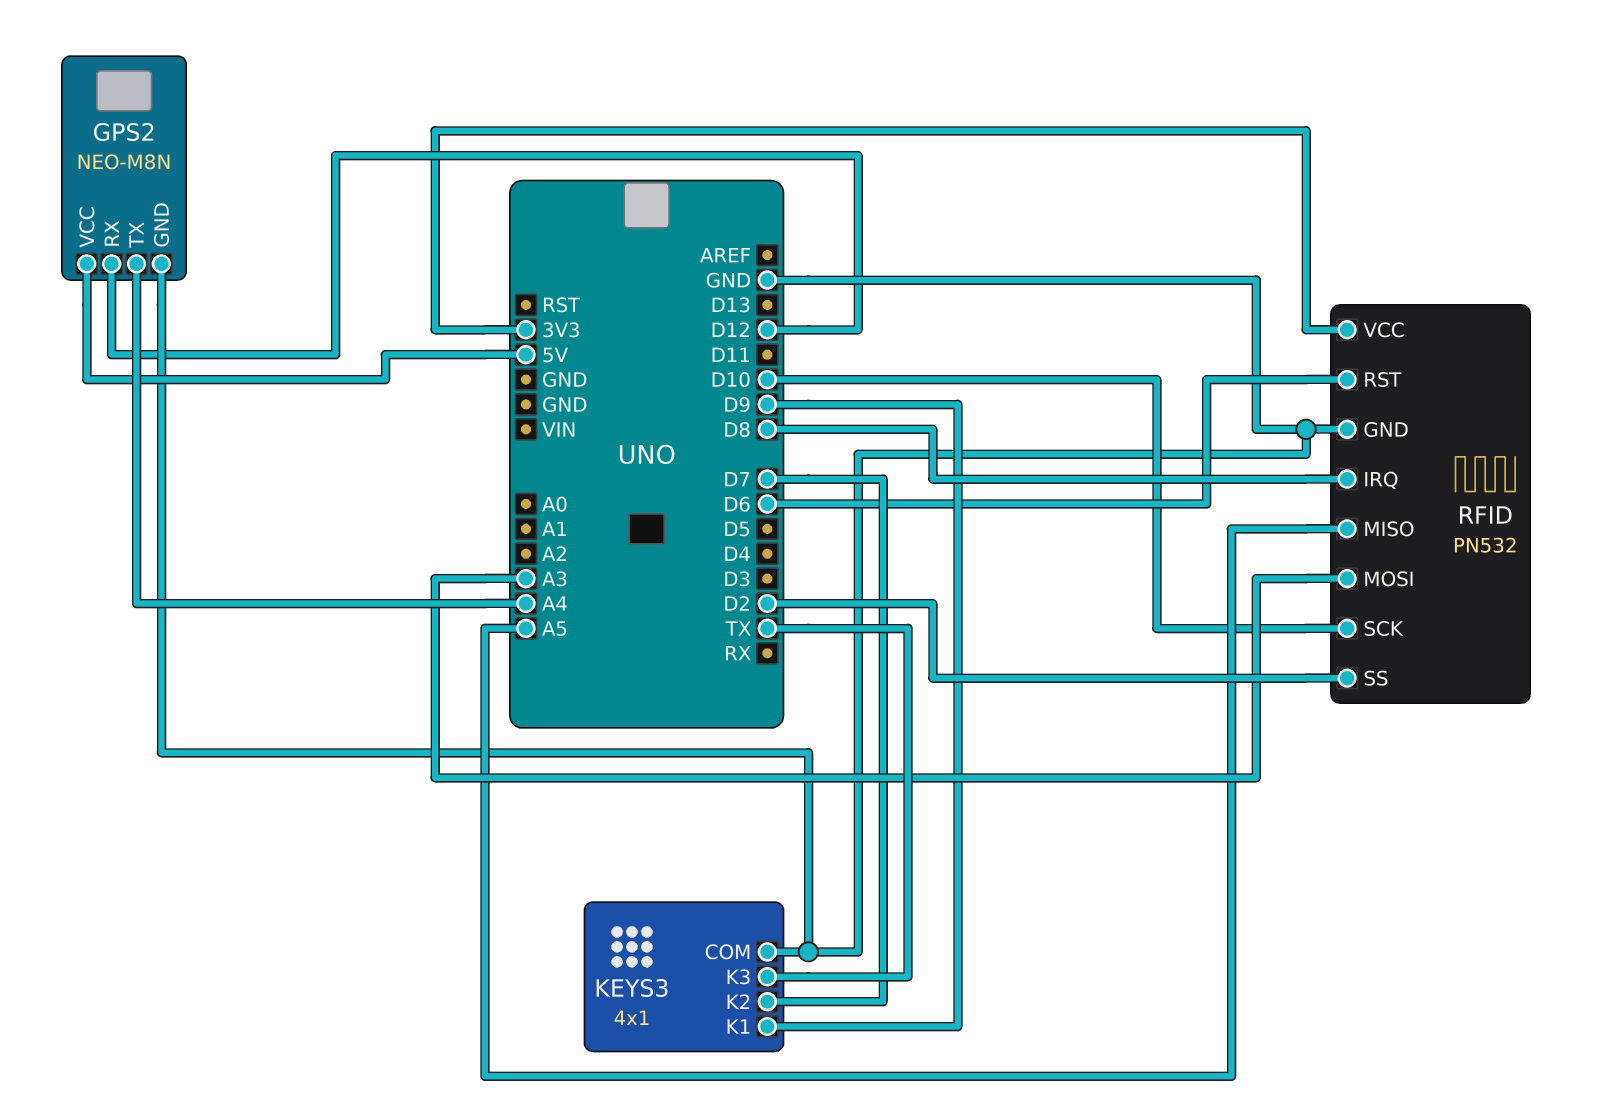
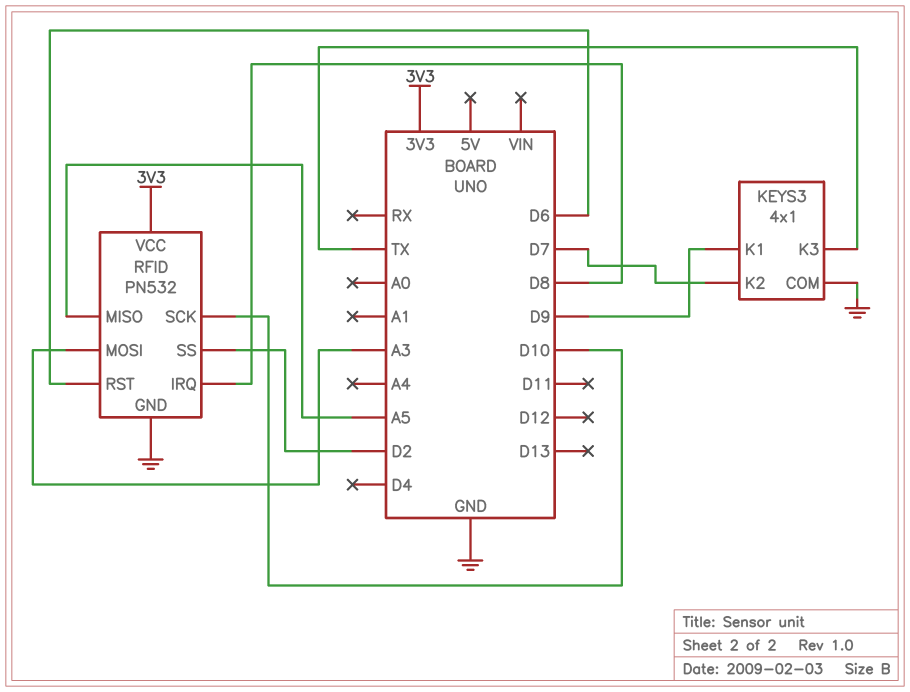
GPS2: NEO-M8N -> none
GPS2 pin GND: GND -> none
GPS2 pin RX: D12 -> none
GPS2 pin TX: A4 -> none
GPS2 pin VCC: 5V -> none

